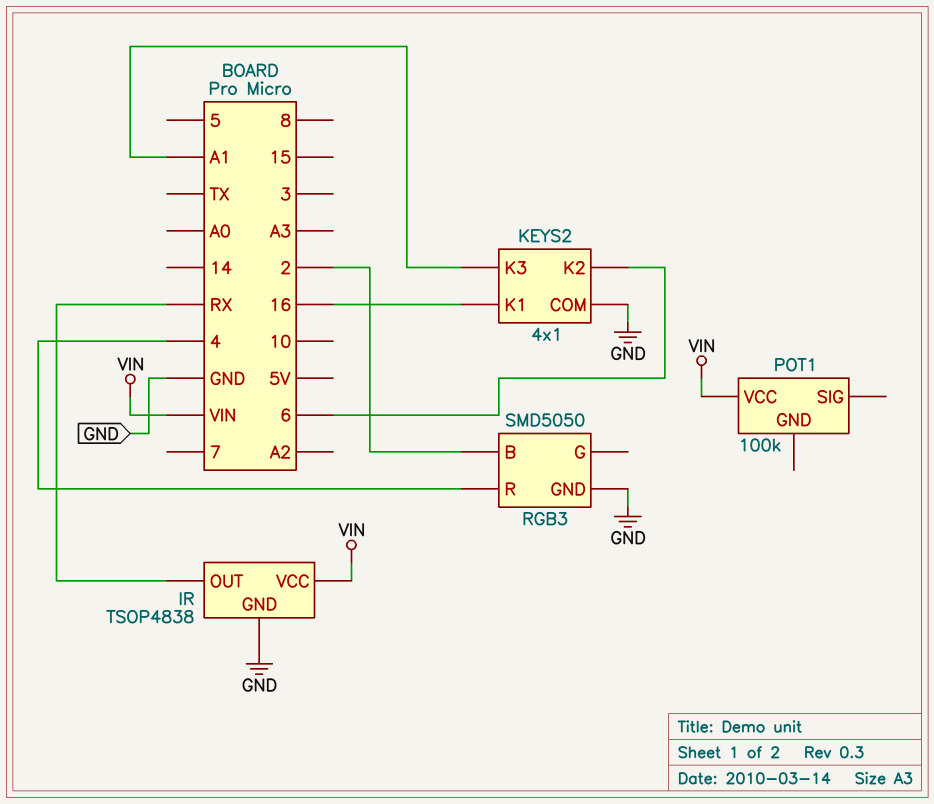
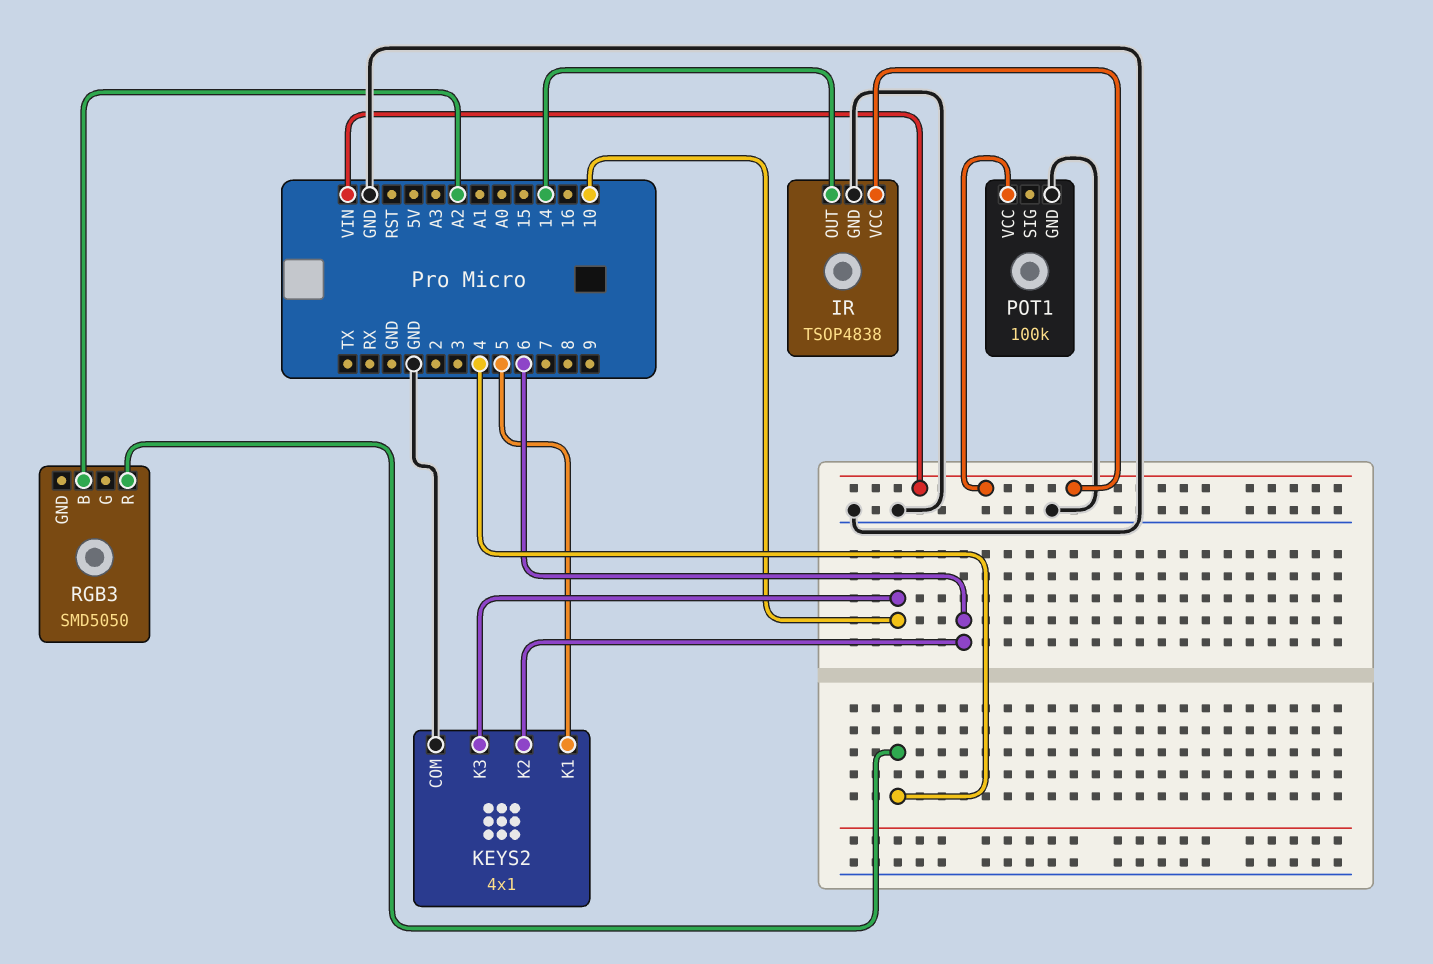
IR pin OUT: RX -> 14
KEYS2 pin K1: 16 -> 5
KEYS2 pin K3: A1 -> 10
POT1 pin GND: none -> GND
RGB3 pin B: 2 -> A2
RGB3 pin GND: GND -> none

